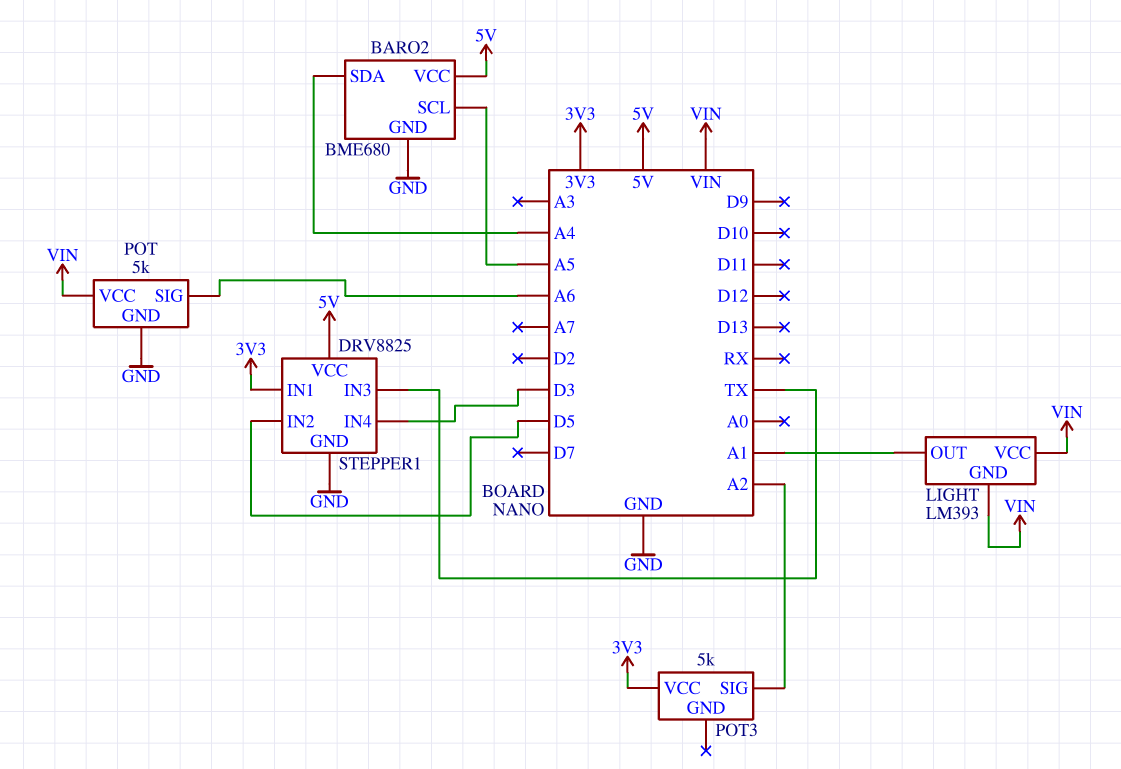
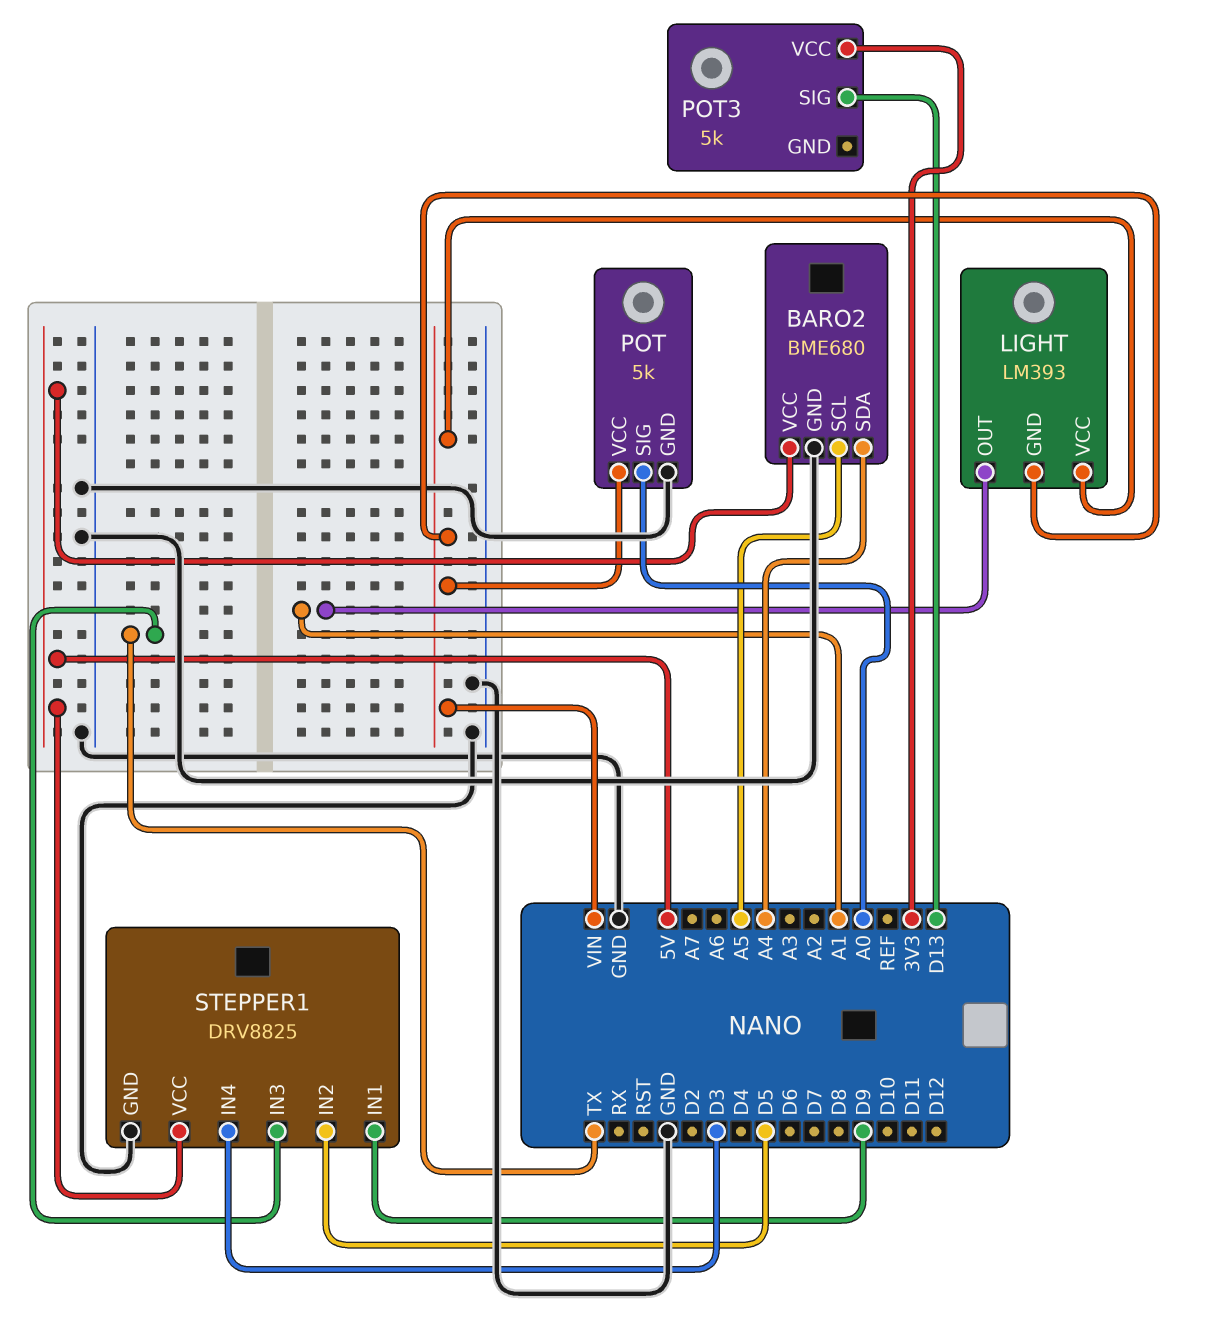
POT pin SIG: A6 -> A0
POT3 pin SIG: A2 -> D13
STEPPER1 pin IN1: 3V3 -> D9

